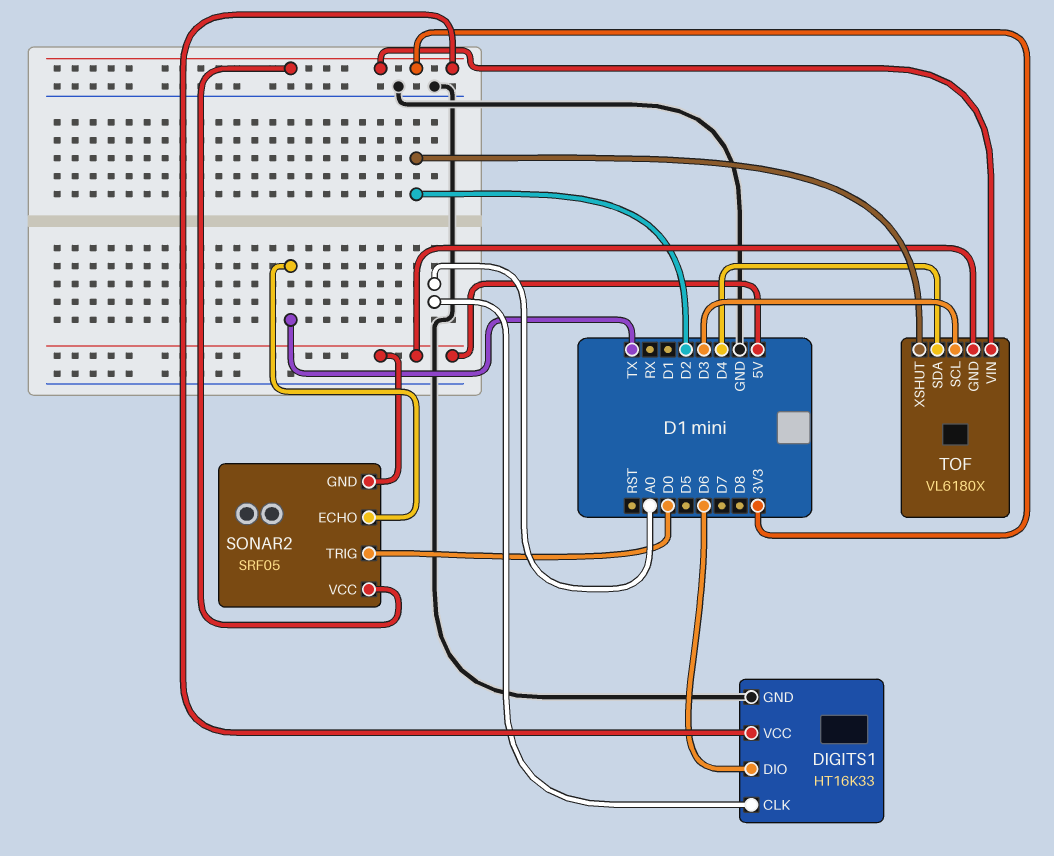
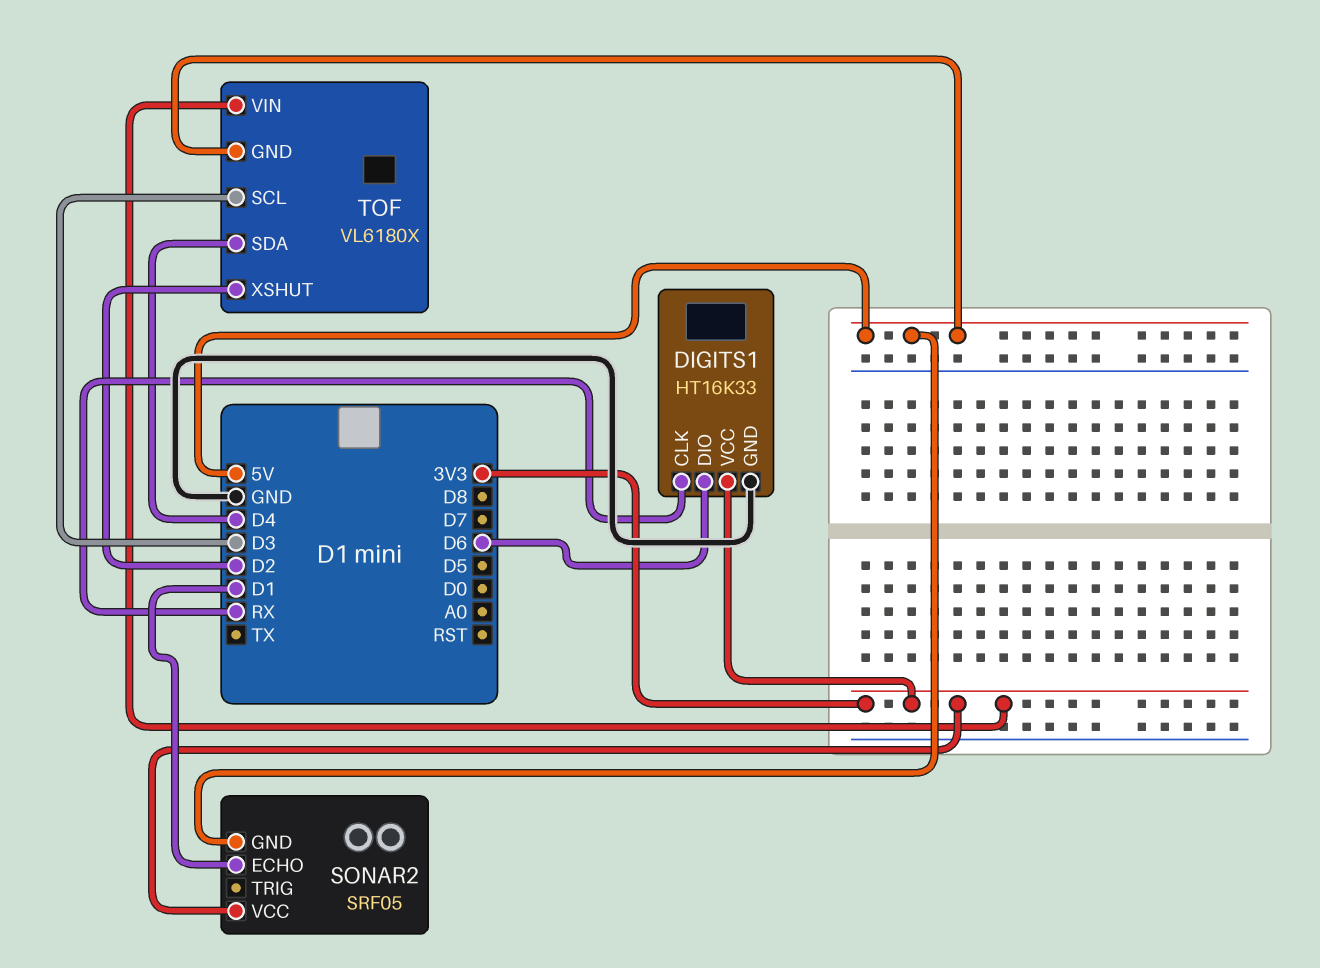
DIGITS1 pin CLK: A0 -> RX
SONAR2 pin ECHO: TX -> D1
SONAR2 pin TRIG: D0 -> none

